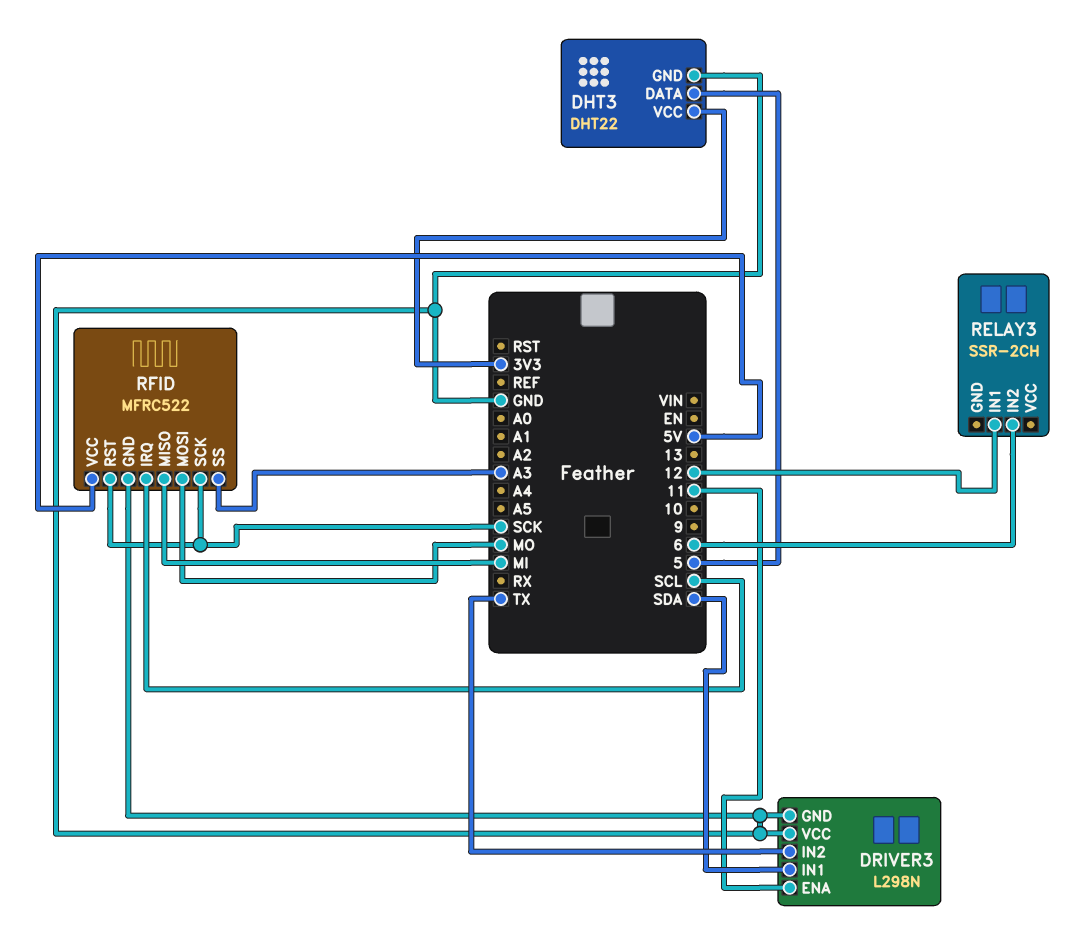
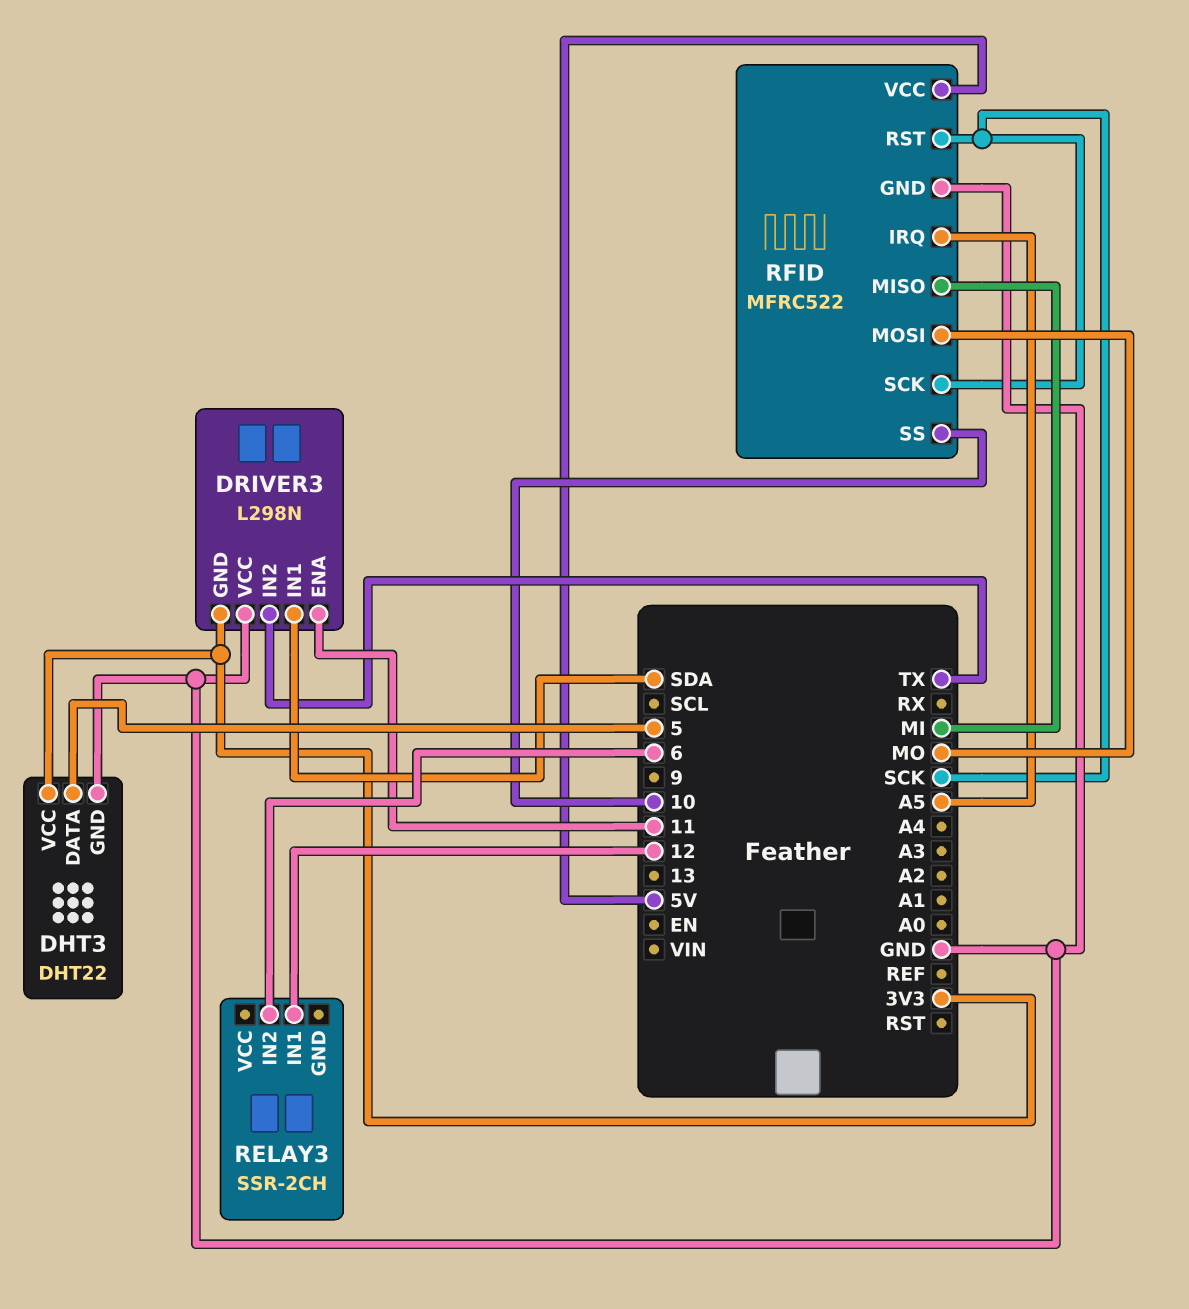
DRIVER3 pin GND: GND -> 3V3
RFID pin IRQ: SCL -> A5
RFID pin SS: A3 -> 10

